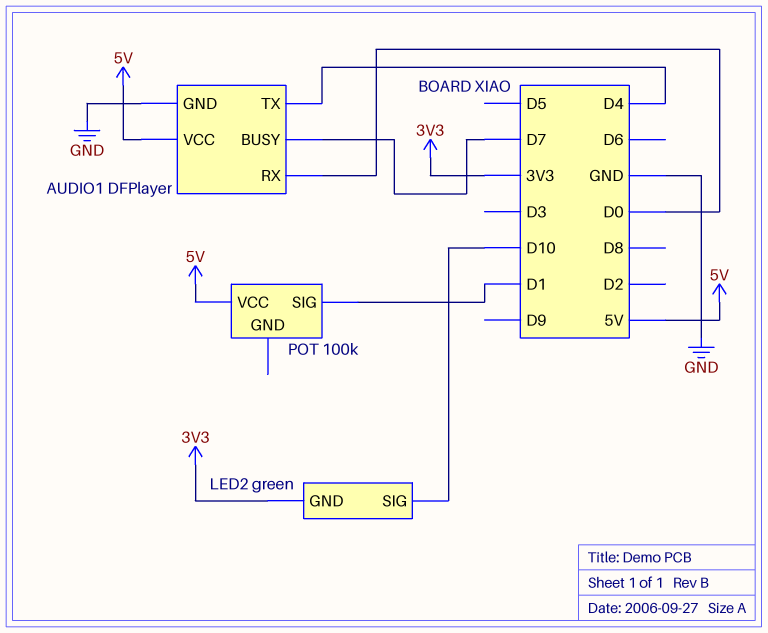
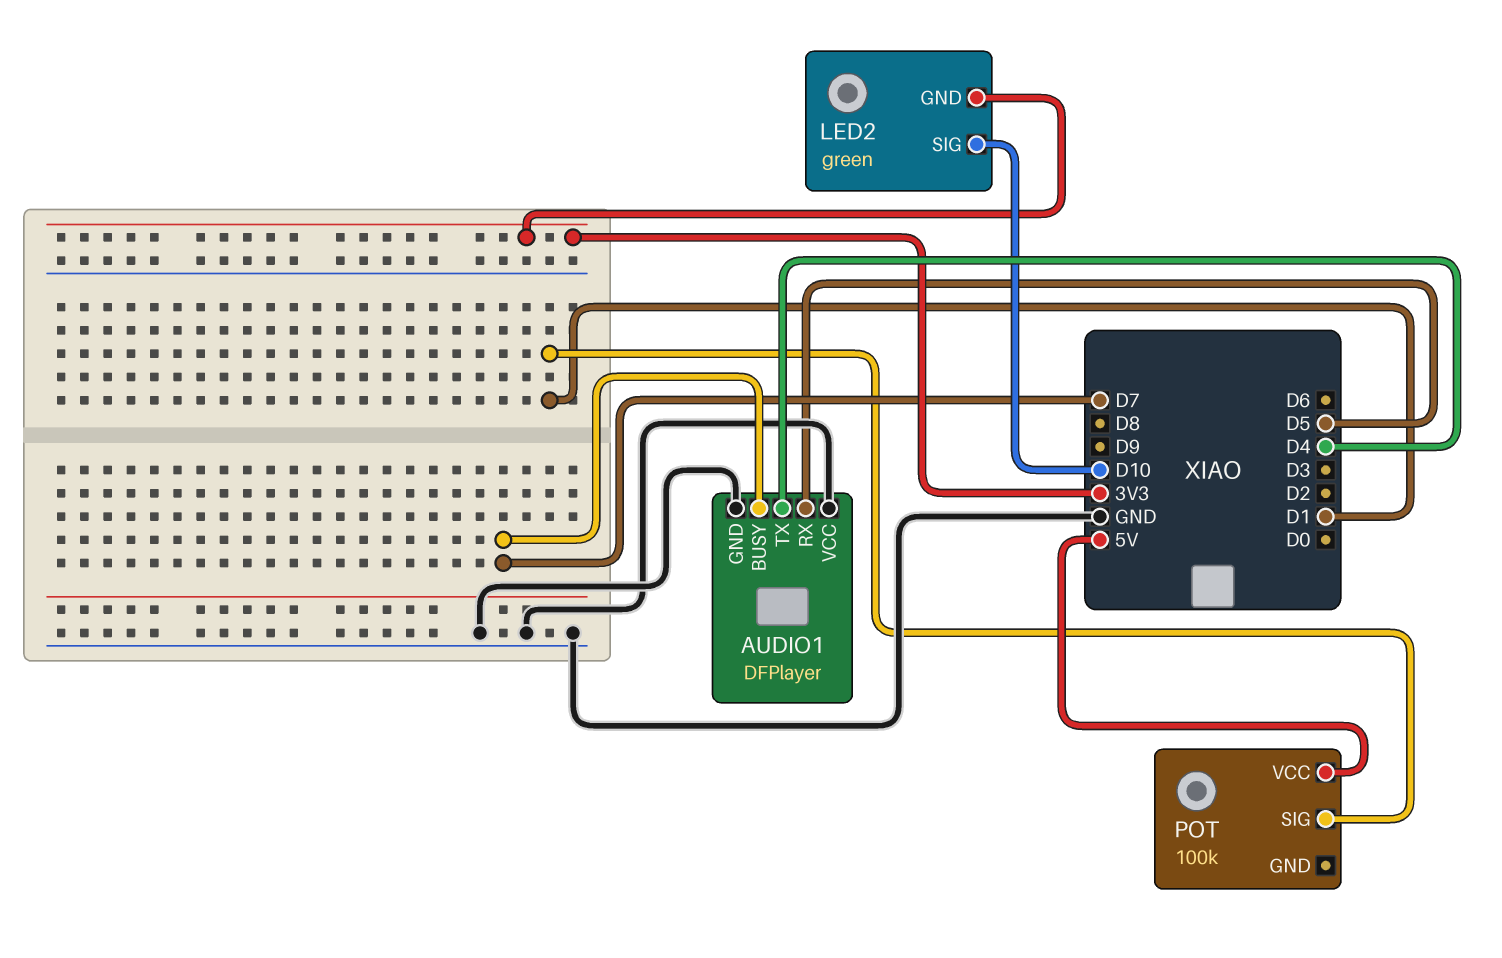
AUDIO1 pin RX: D0 -> D5
AUDIO1 pin VCC: 5V -> GND

